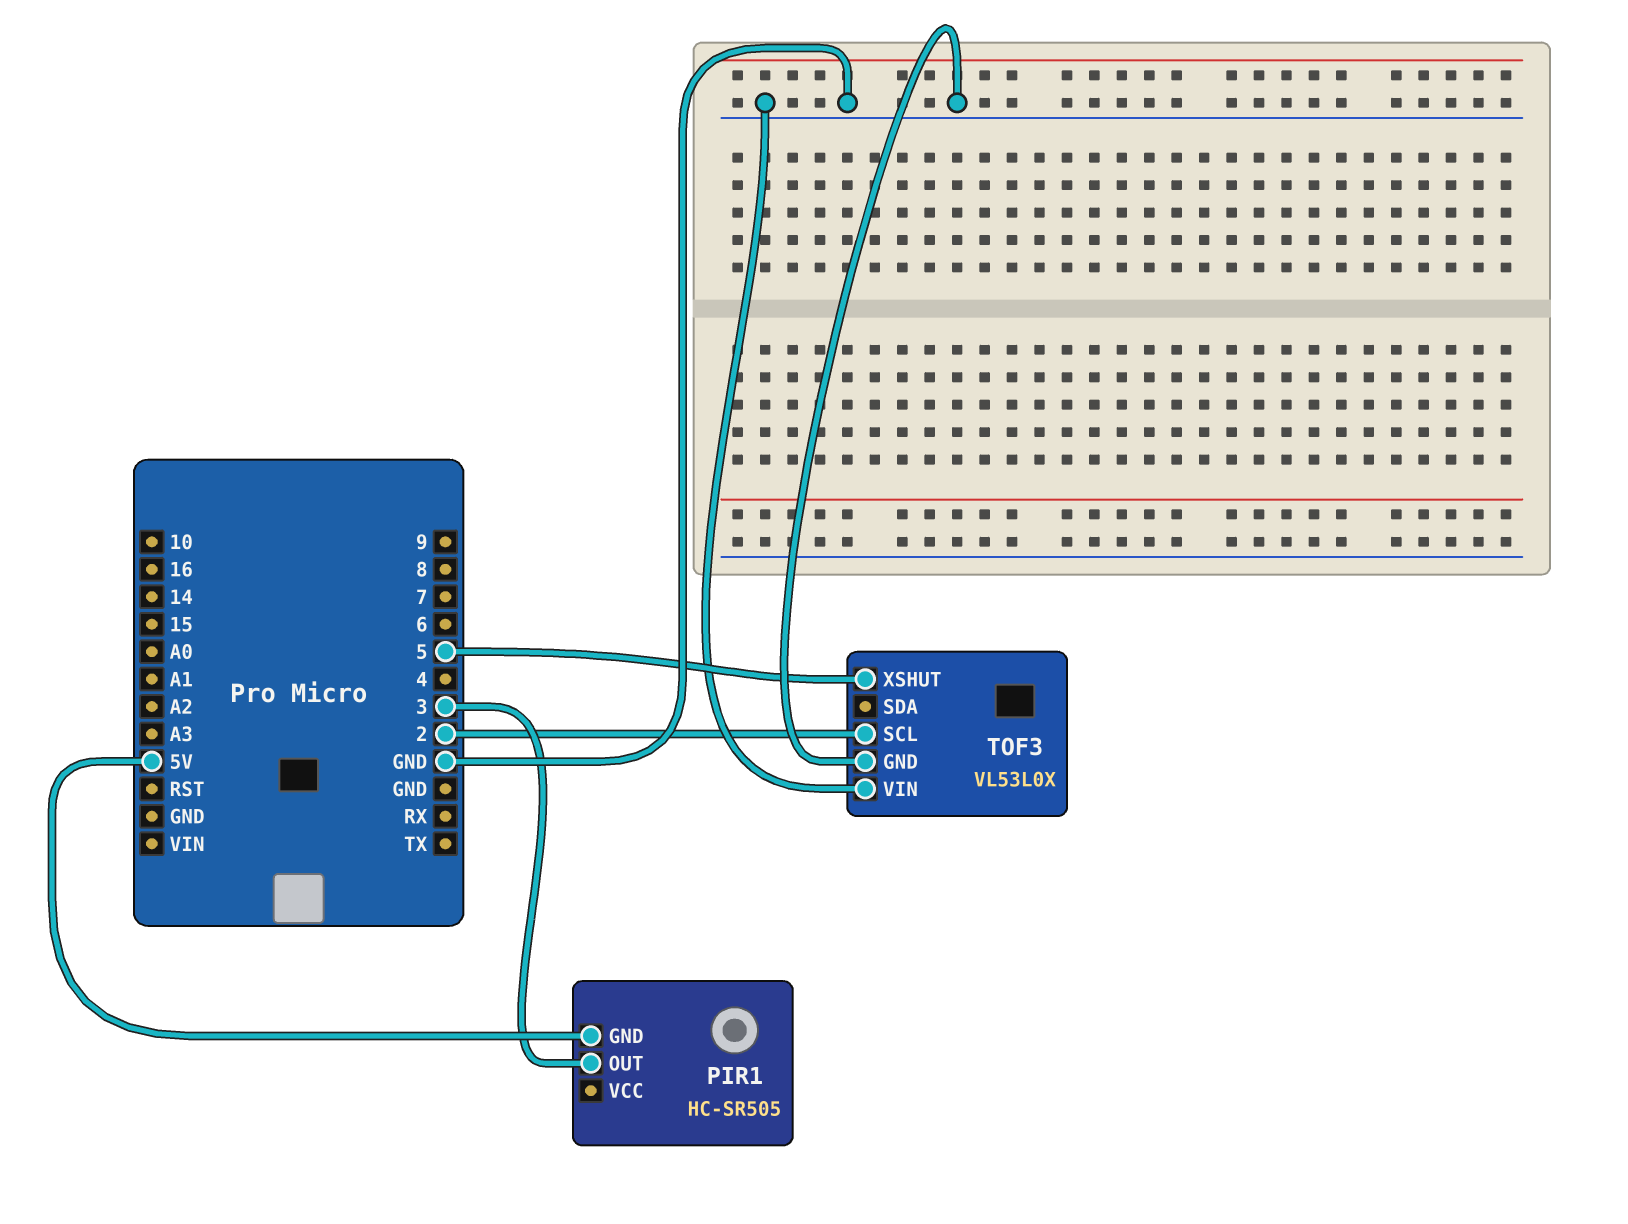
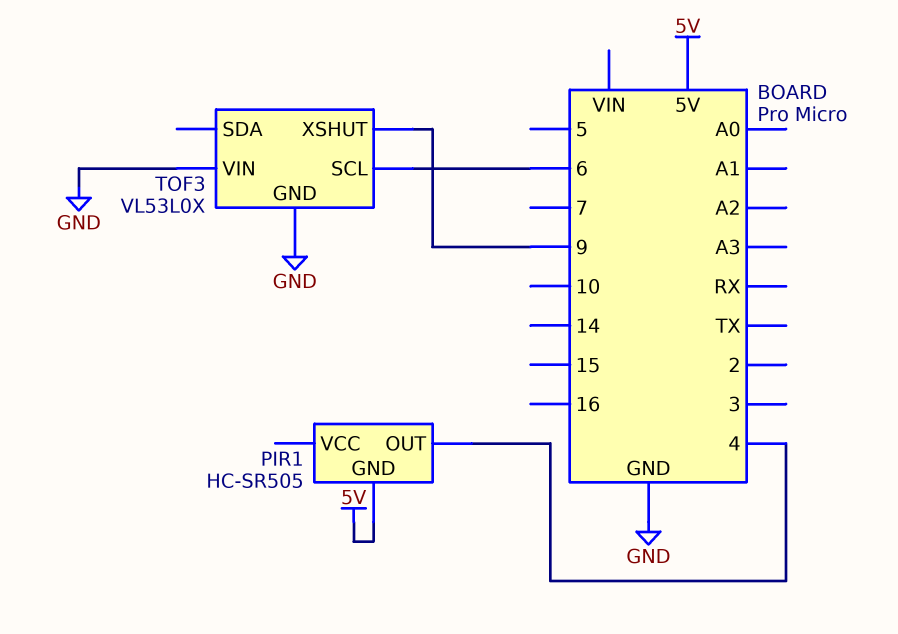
PIR1 pin OUT: 3 -> 4
TOF3 pin SCL: 2 -> 6
TOF3 pin XSHUT: 5 -> 9

